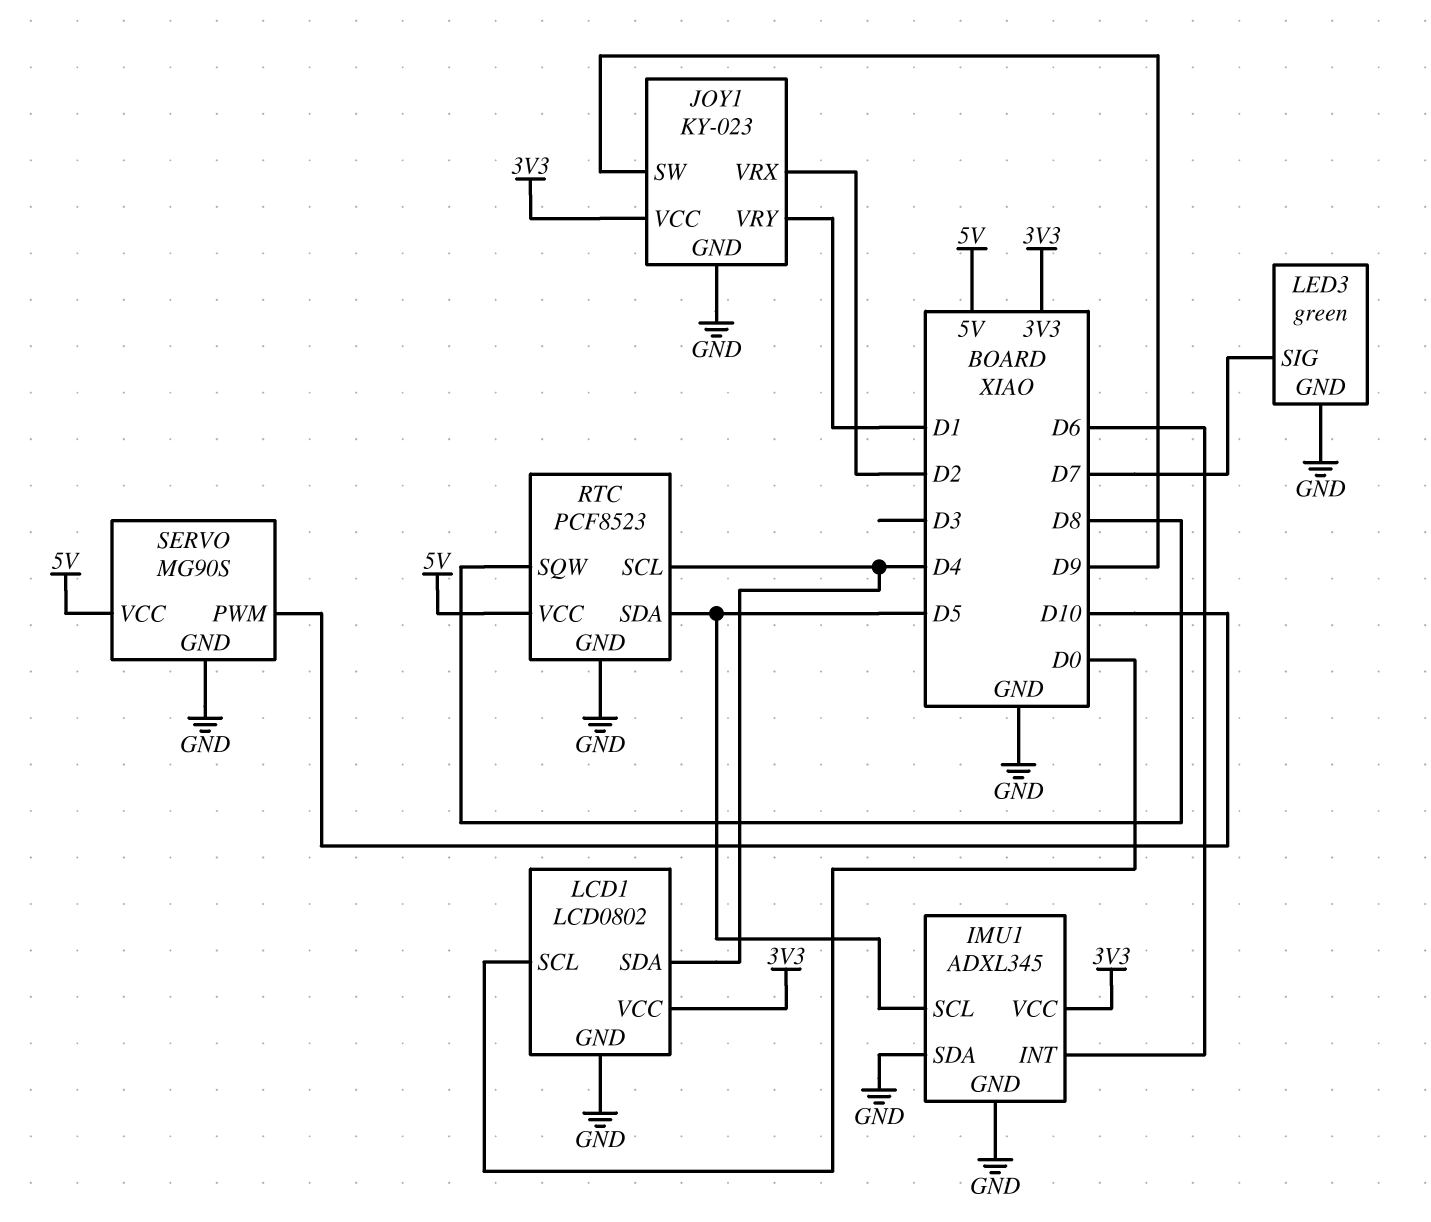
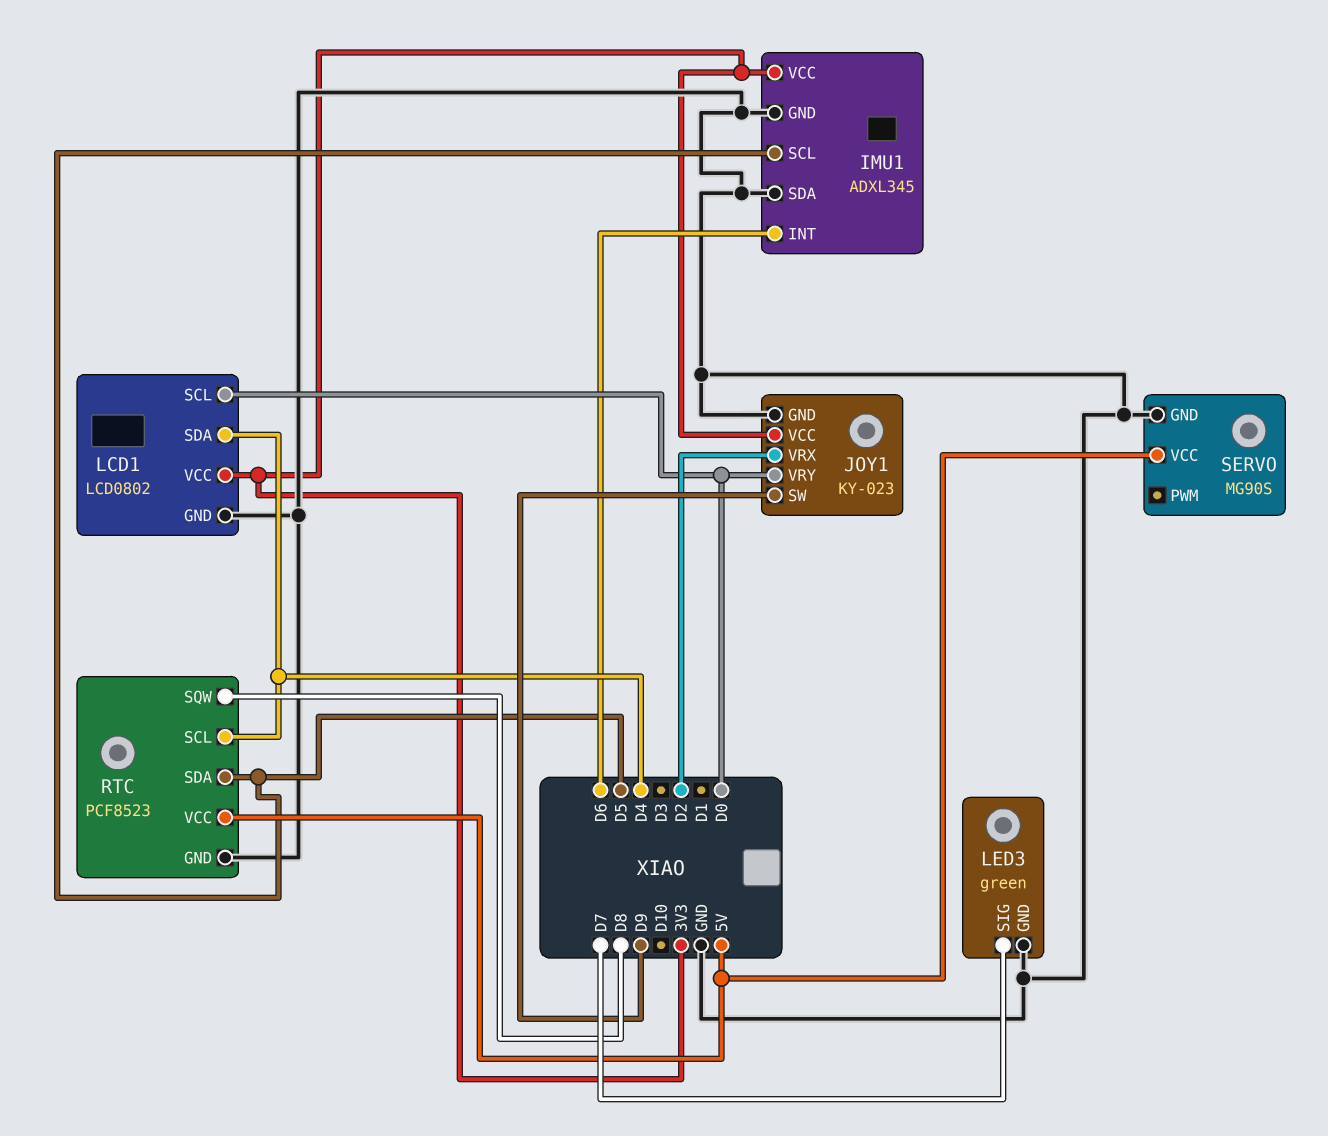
JOY1 pin VRY: D1 -> D0
SERVO pin PWM: D10 -> none

